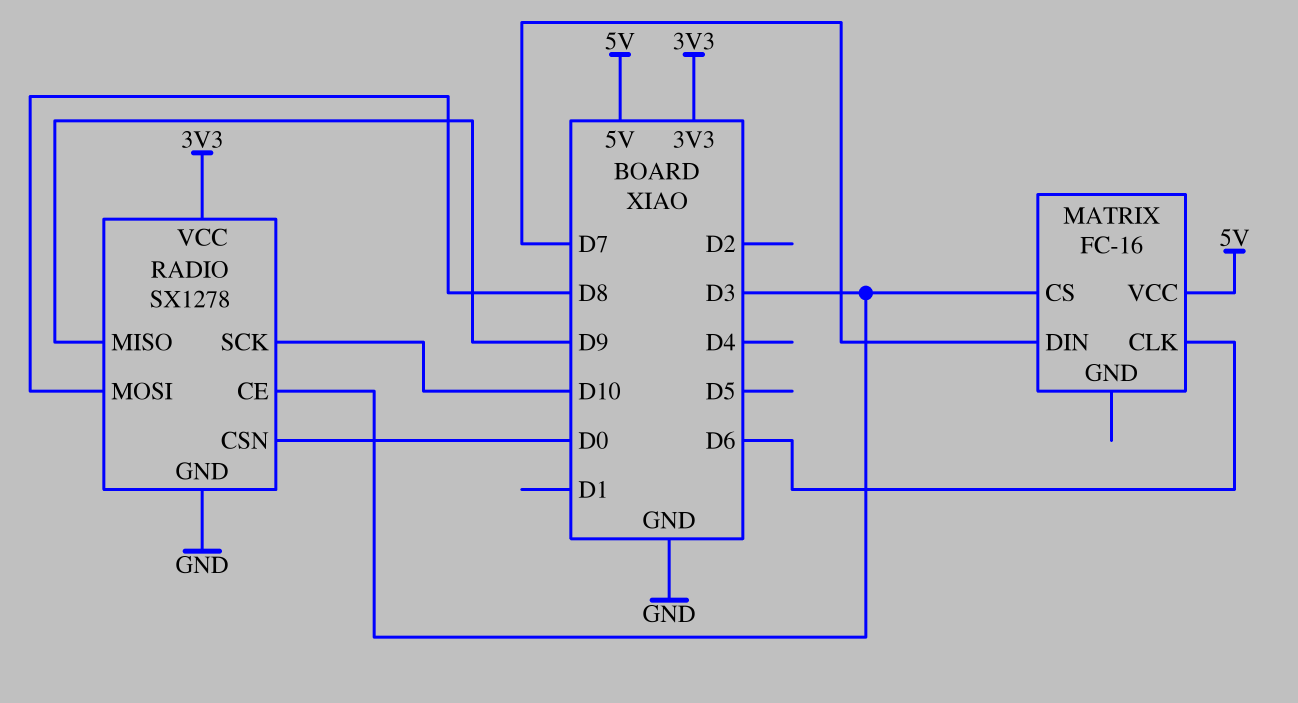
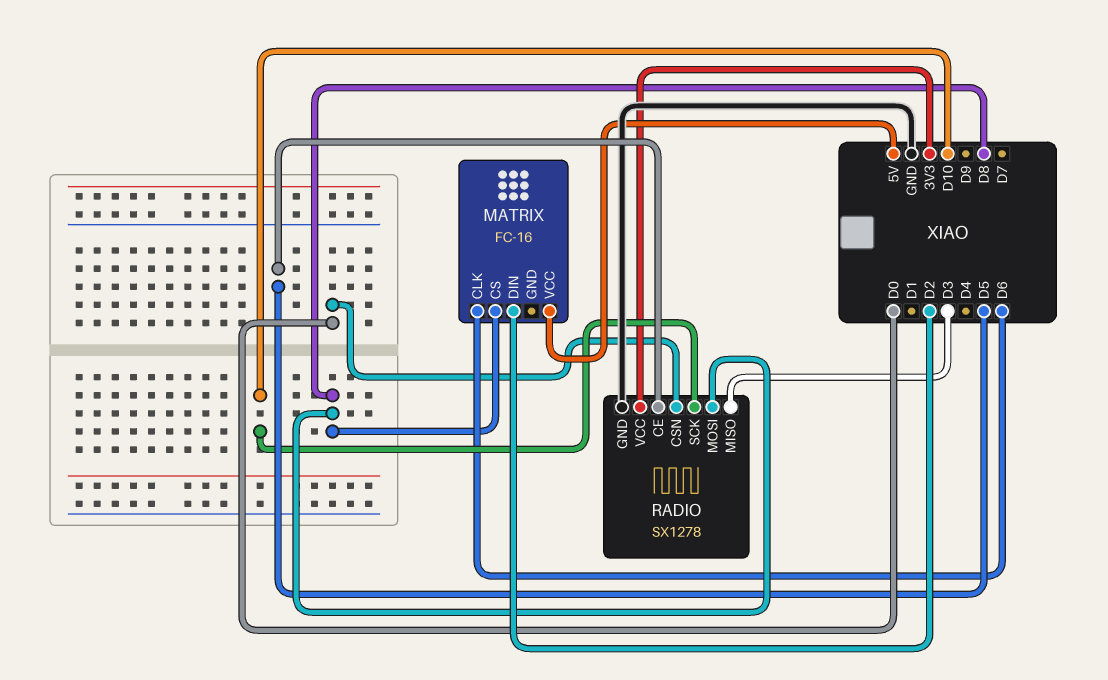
MATRIX pin CS: D3 -> D8
MATRIX pin DIN: D7 -> D2
RADIO pin CE: D3 -> D5
RADIO pin MISO: D9 -> D3

